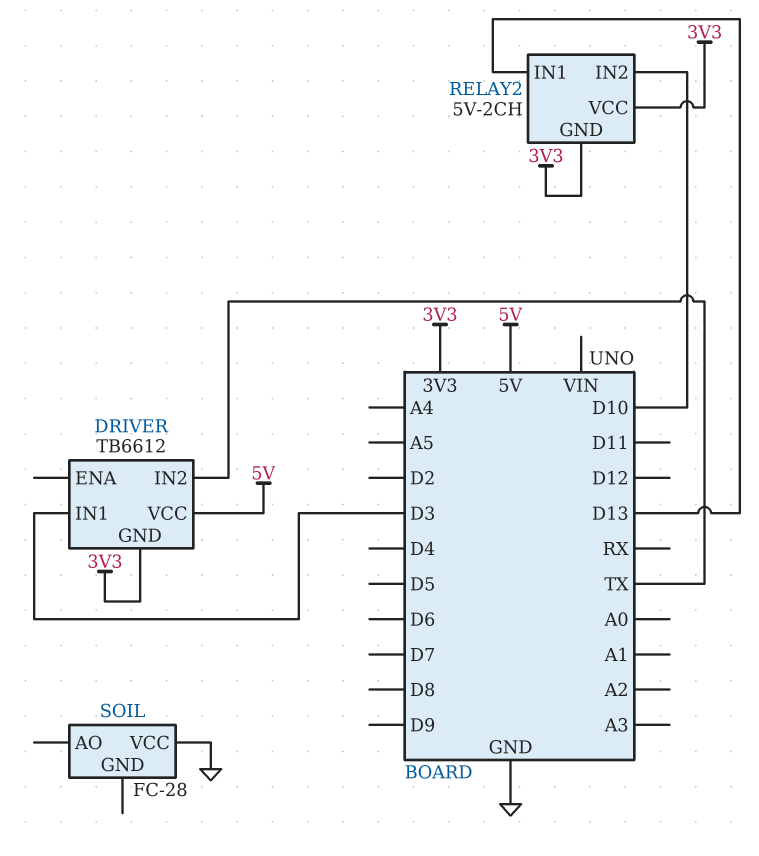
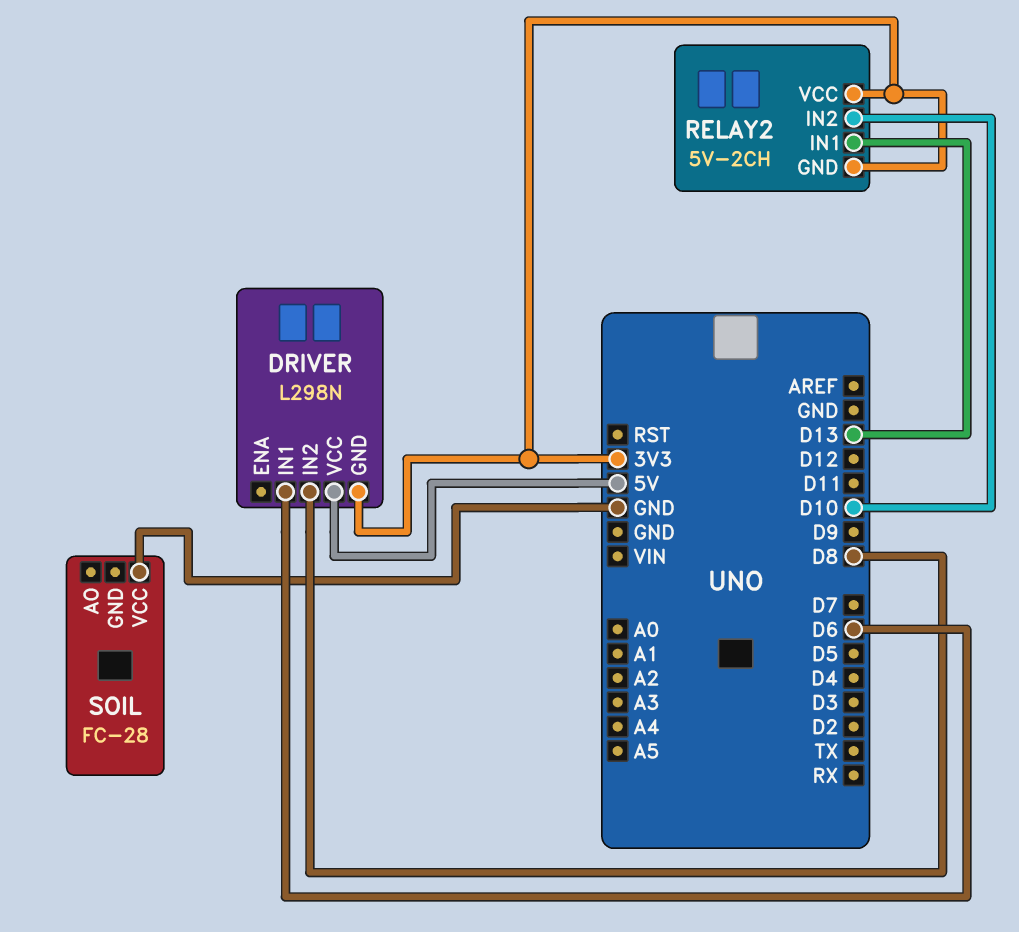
DRIVER: TB6612 -> L298N
DRIVER pin IN1: D3 -> D6
DRIVER pin IN2: TX -> D8

